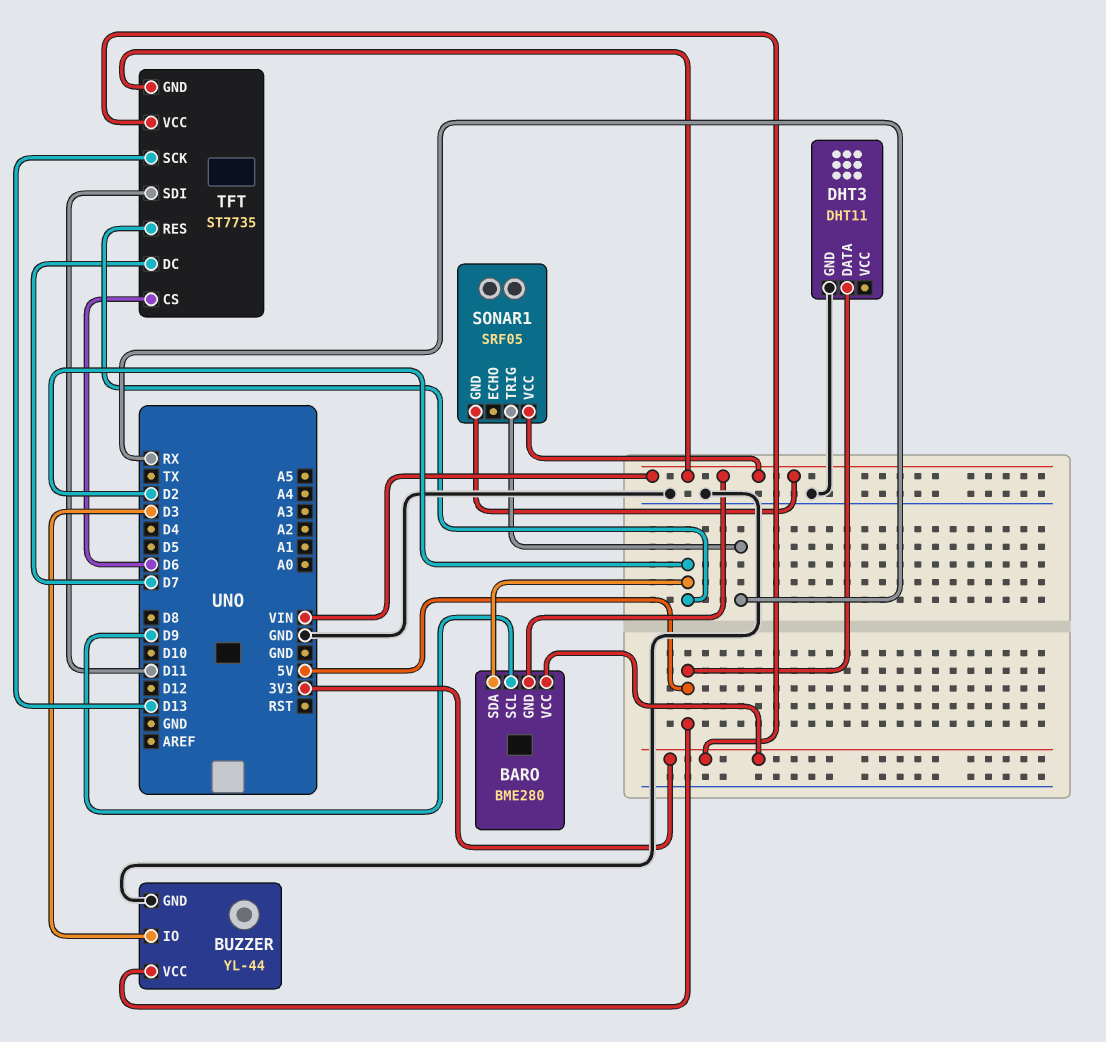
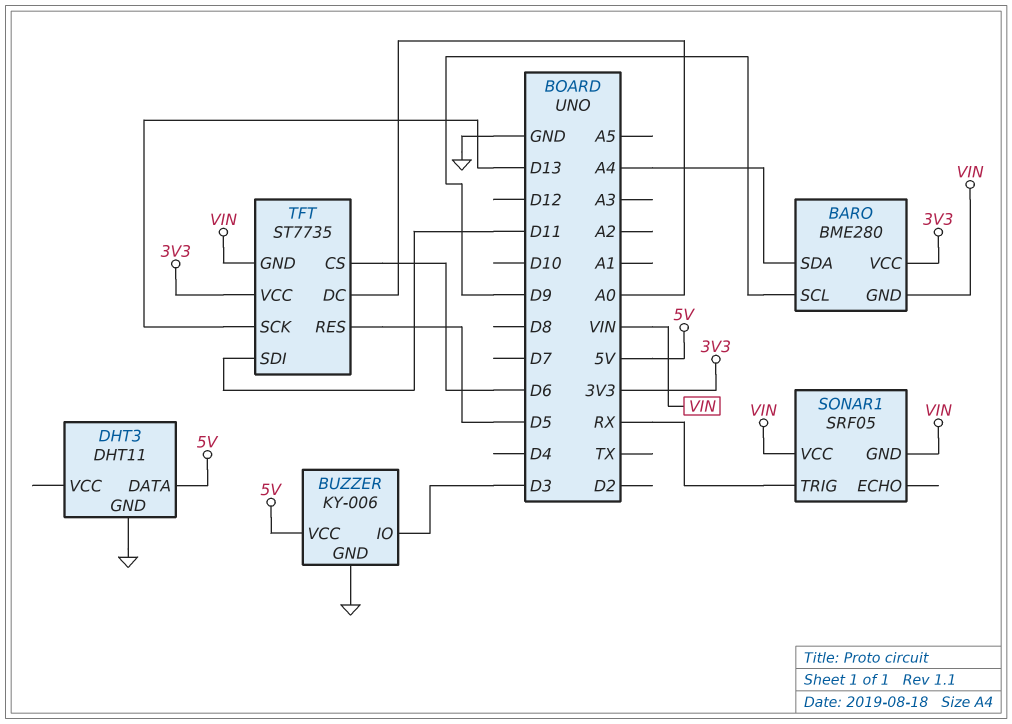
BARO pin SDA: D2 -> A4
BUZZER: YL-44 -> KY-006
TFT pin DC: D7 -> A0
TFT pin RES: D2 -> D5

